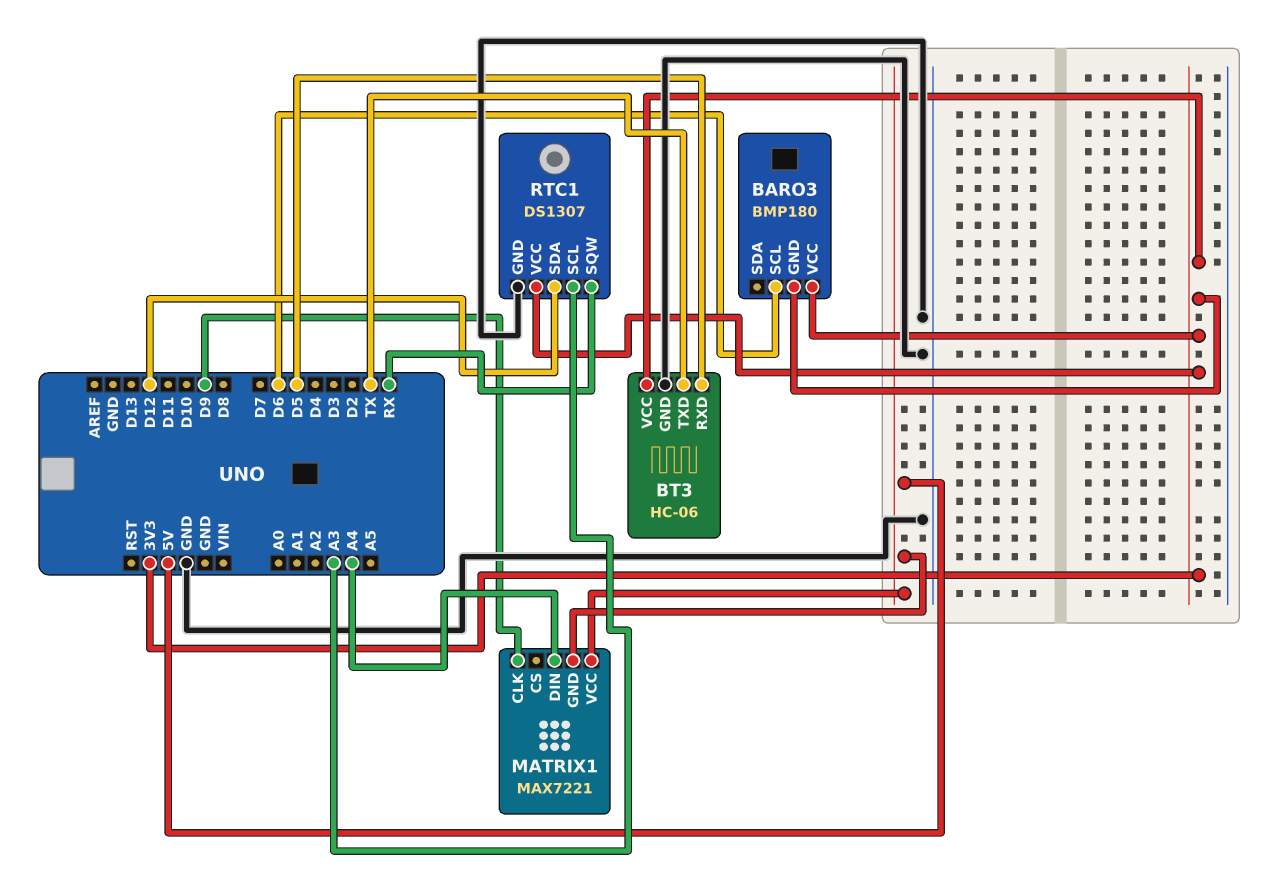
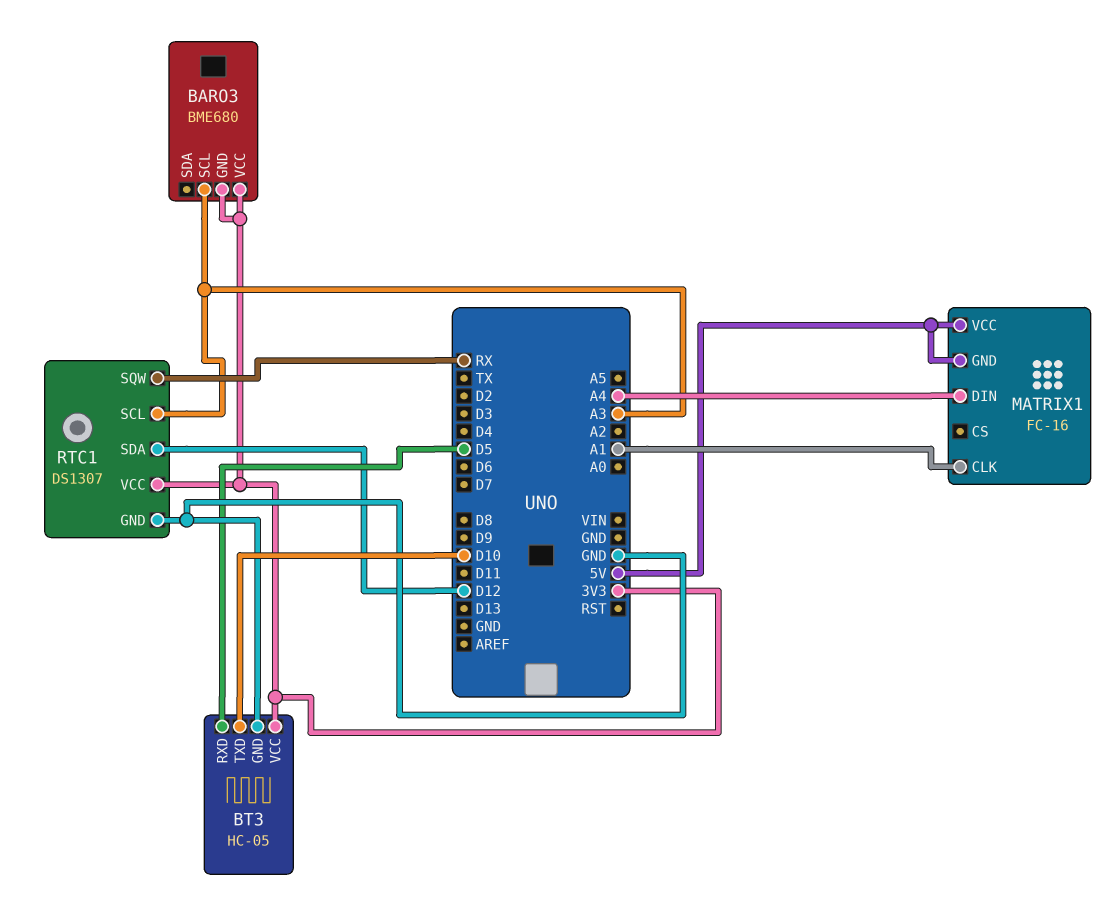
BARO3: BMP180 -> BME680
BARO3 pin SCL: D6 -> A3
BT3: HC-06 -> HC-05
BT3 pin TXD: TX -> D10
MATRIX1: MAX7221 -> FC-16
MATRIX1 pin CLK: D9 -> A1

